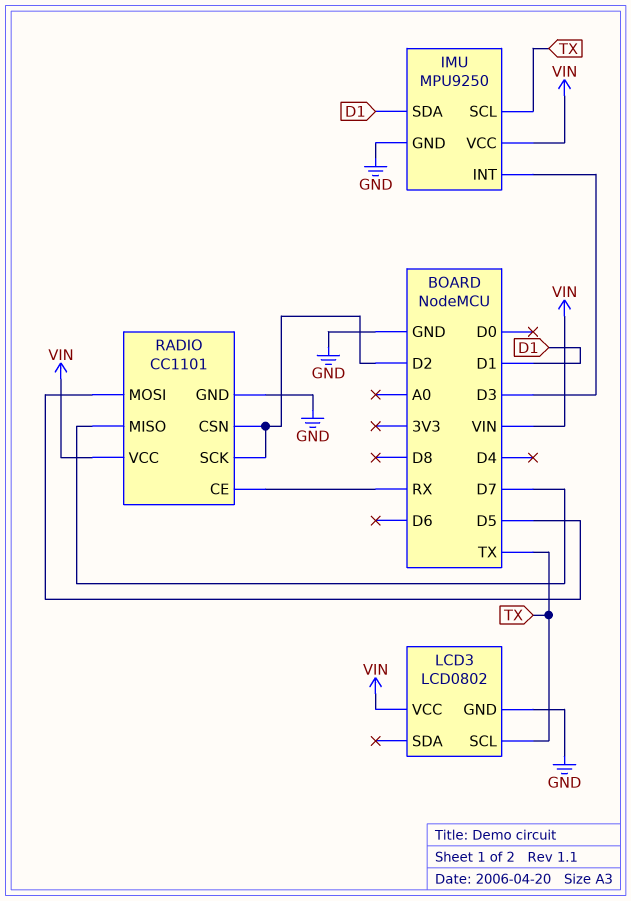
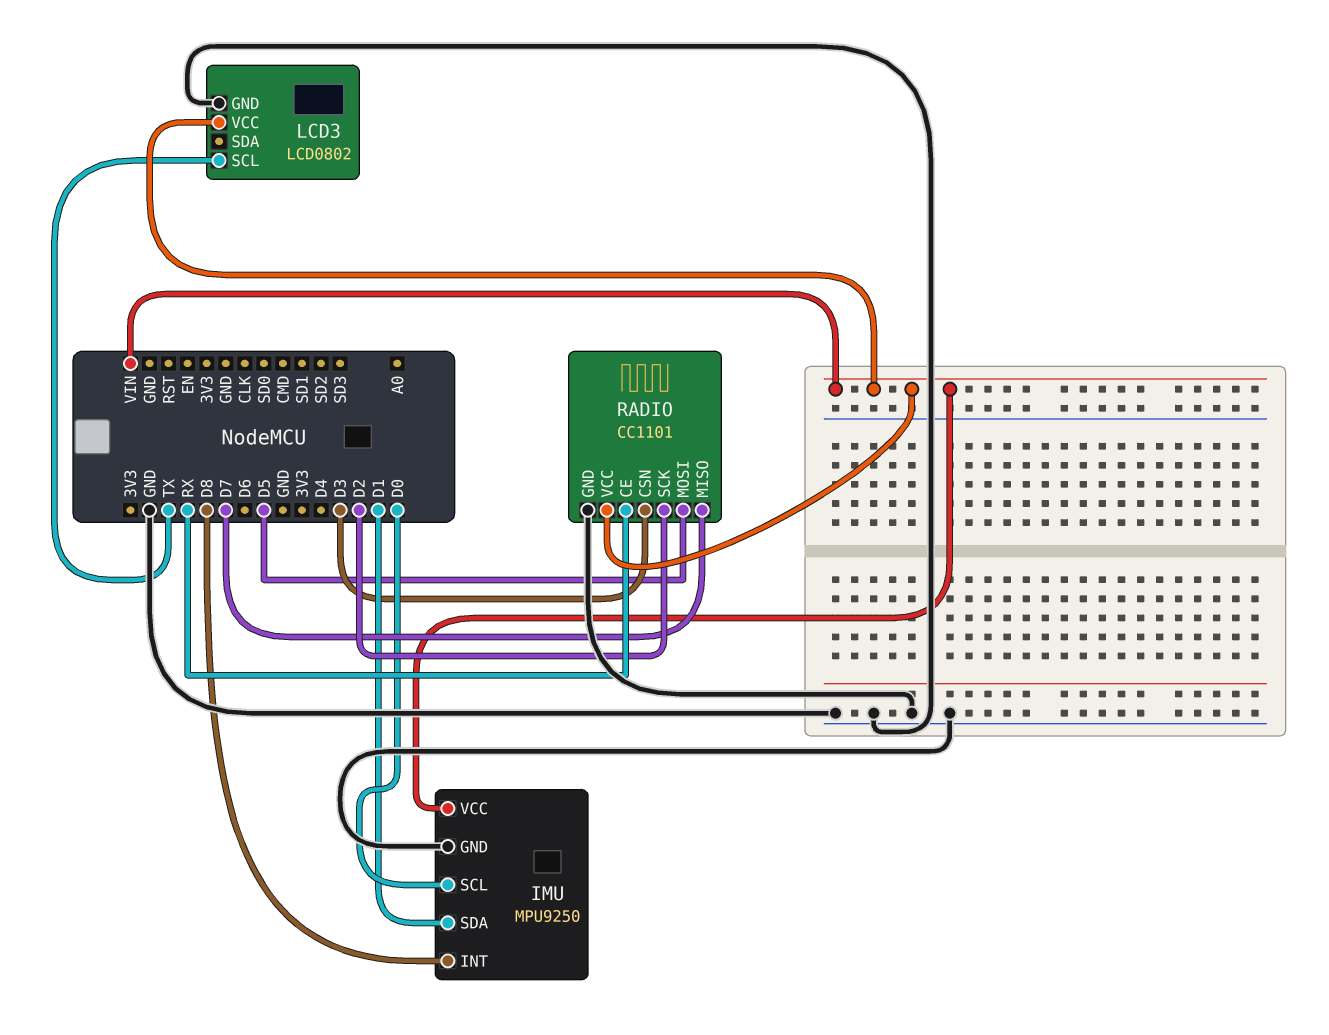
IMU pin INT: D3 -> D8
IMU pin SCL: TX -> D0
RADIO pin CSN: D2 -> D3

